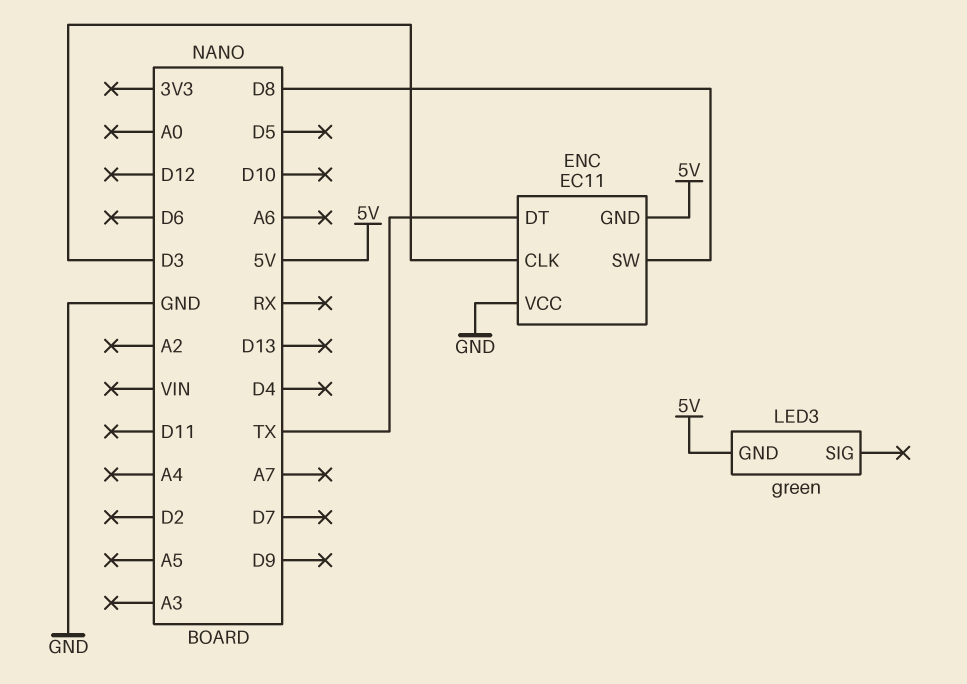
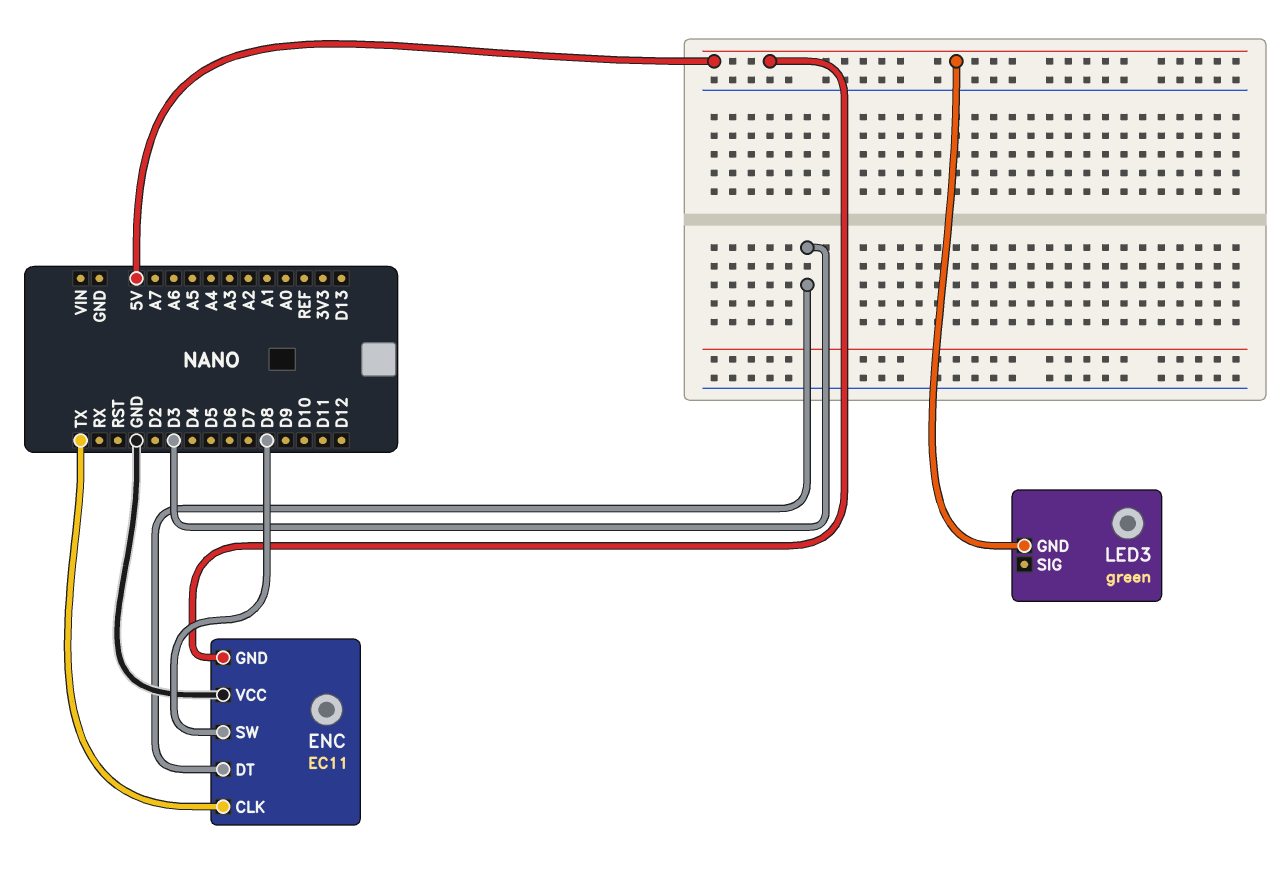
ENC pin CLK: D3 -> TX
ENC pin DT: TX -> D3

